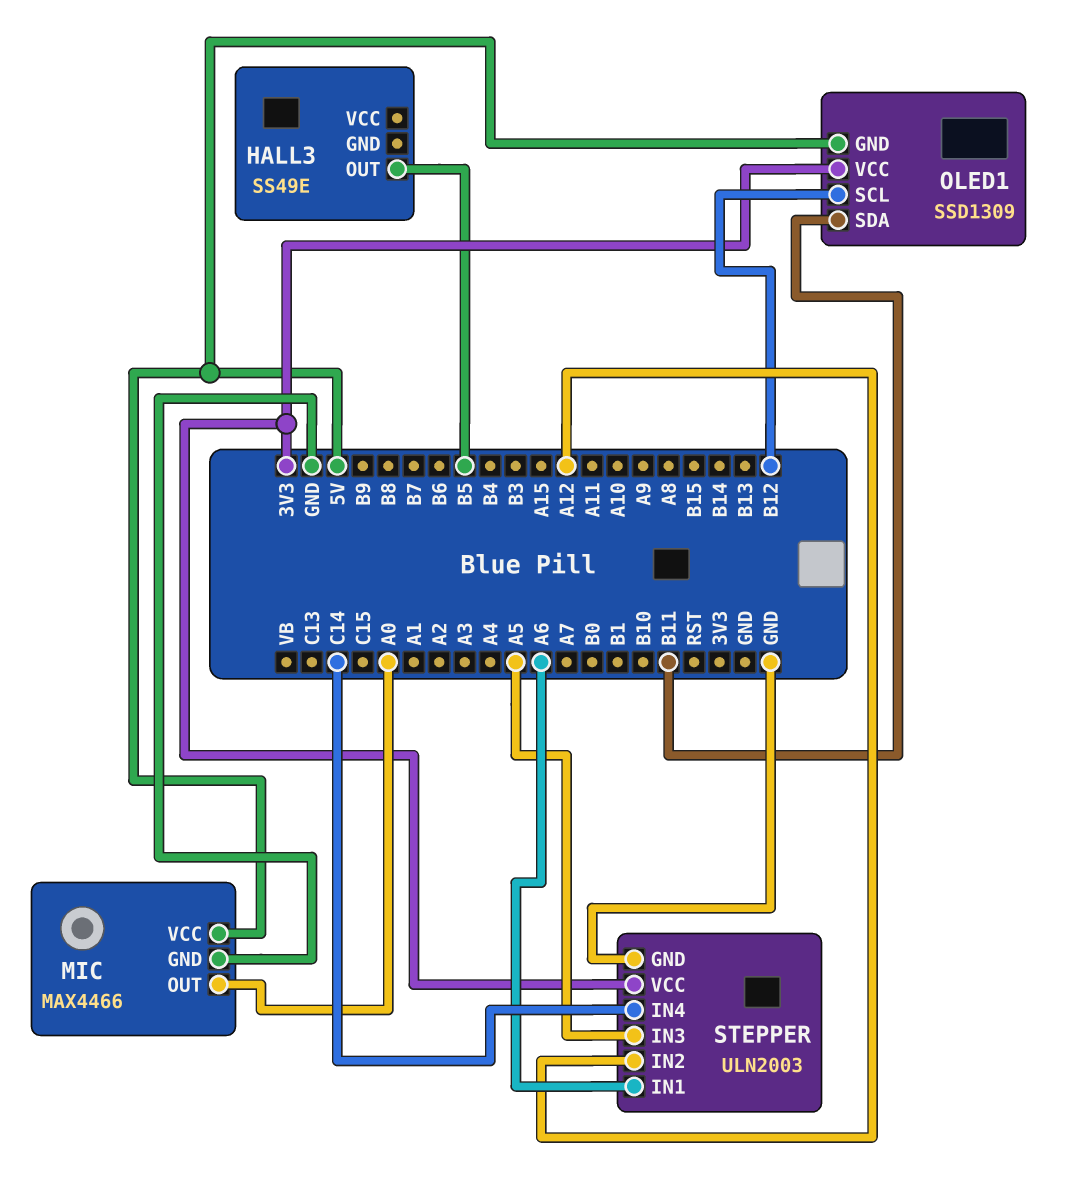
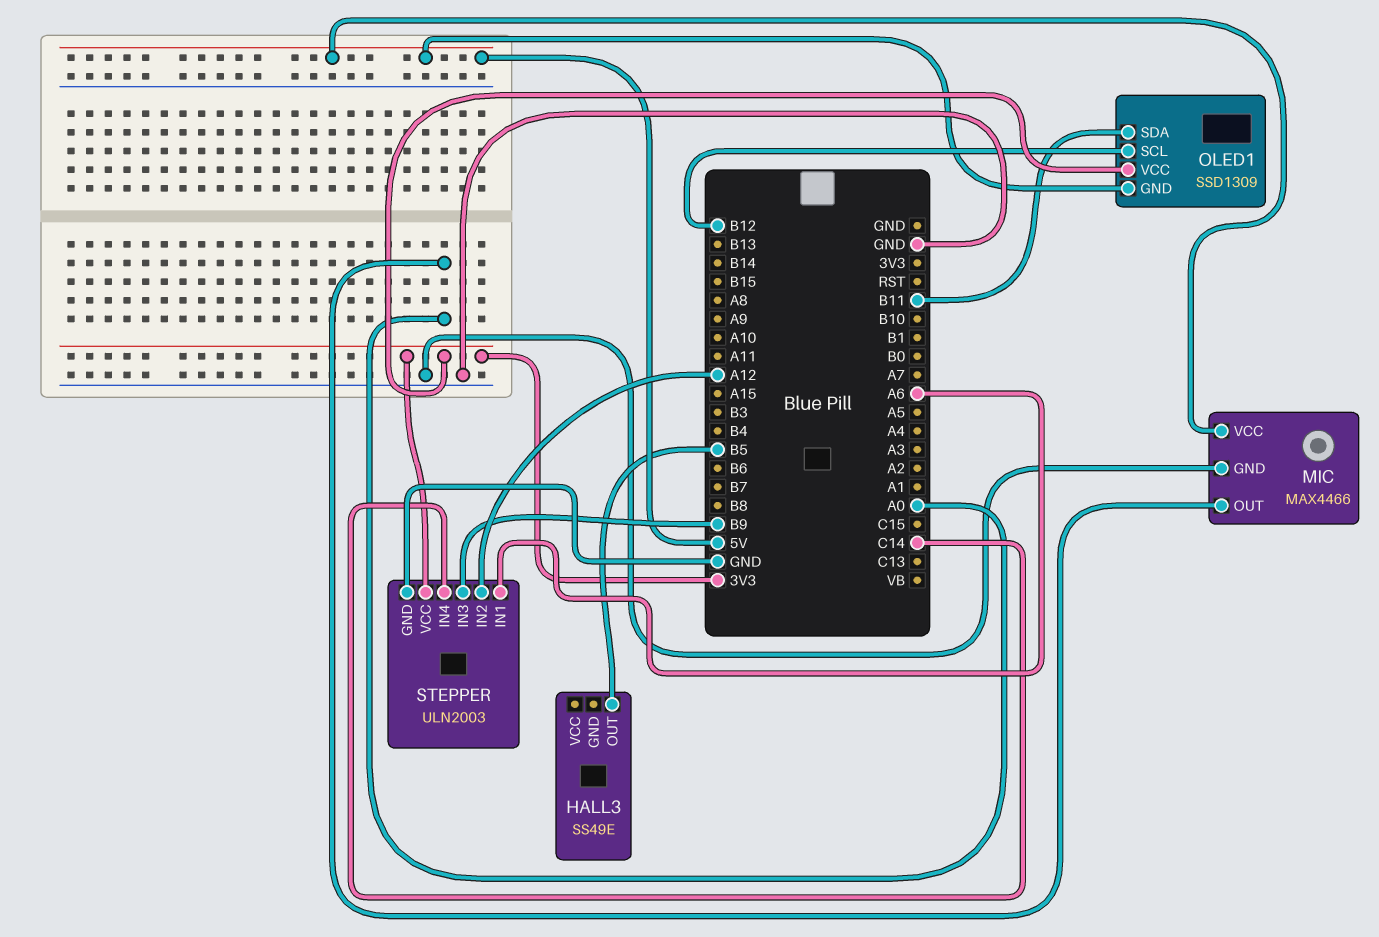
STEPPER pin IN3: A5 -> B9

